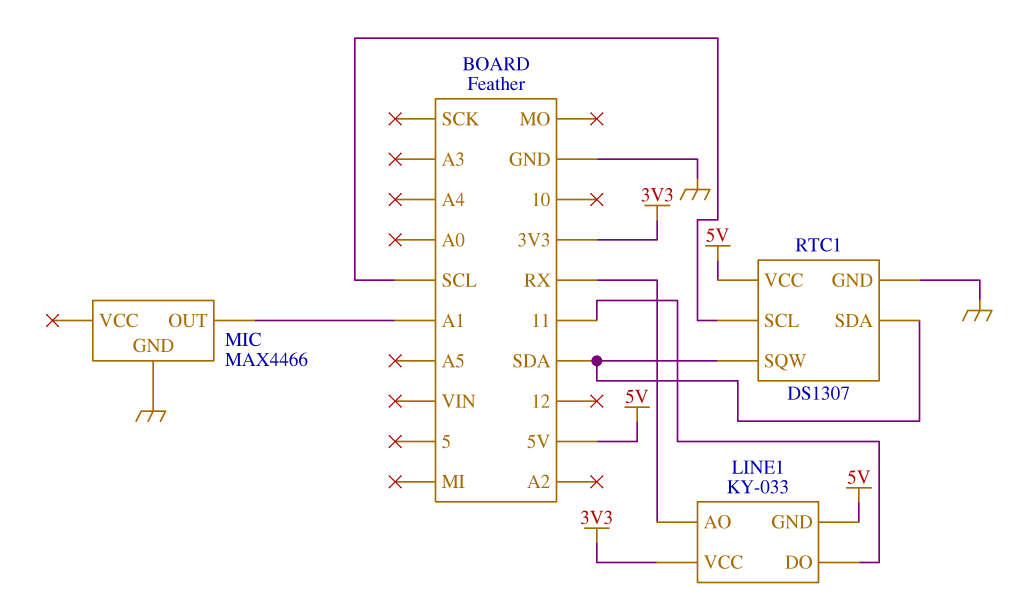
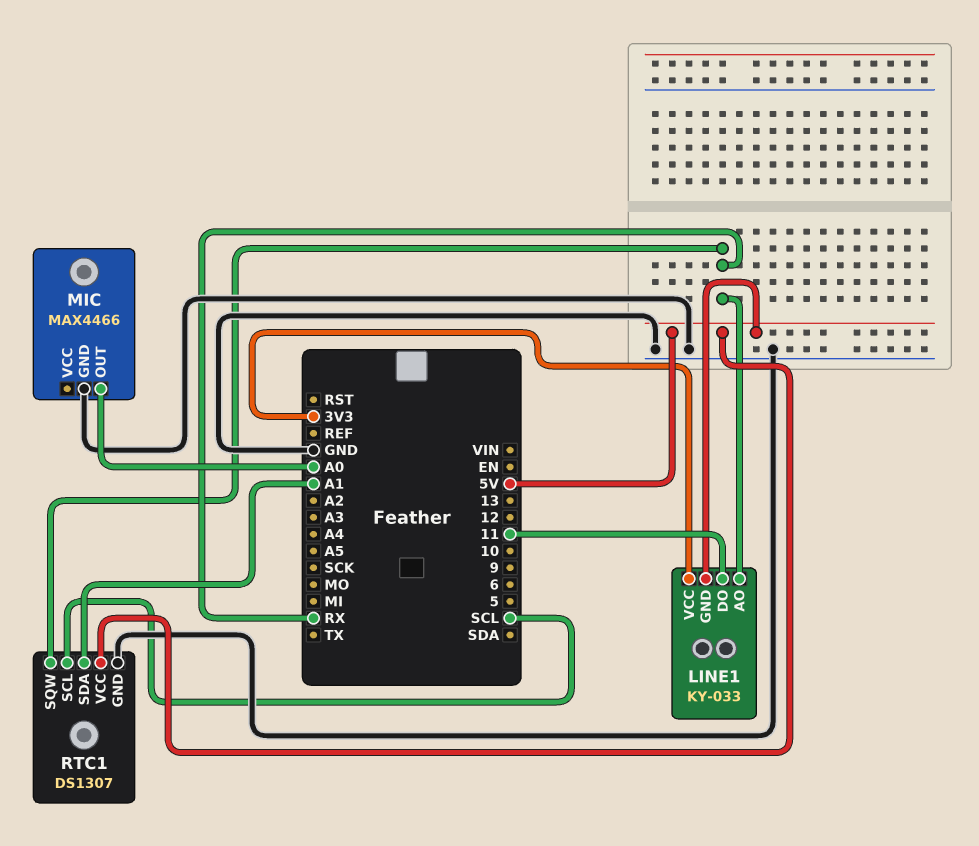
MIC pin OUT: A1 -> A0
RTC1 pin SDA: SDA -> A1
RTC1 pin SQW: SDA -> RX

